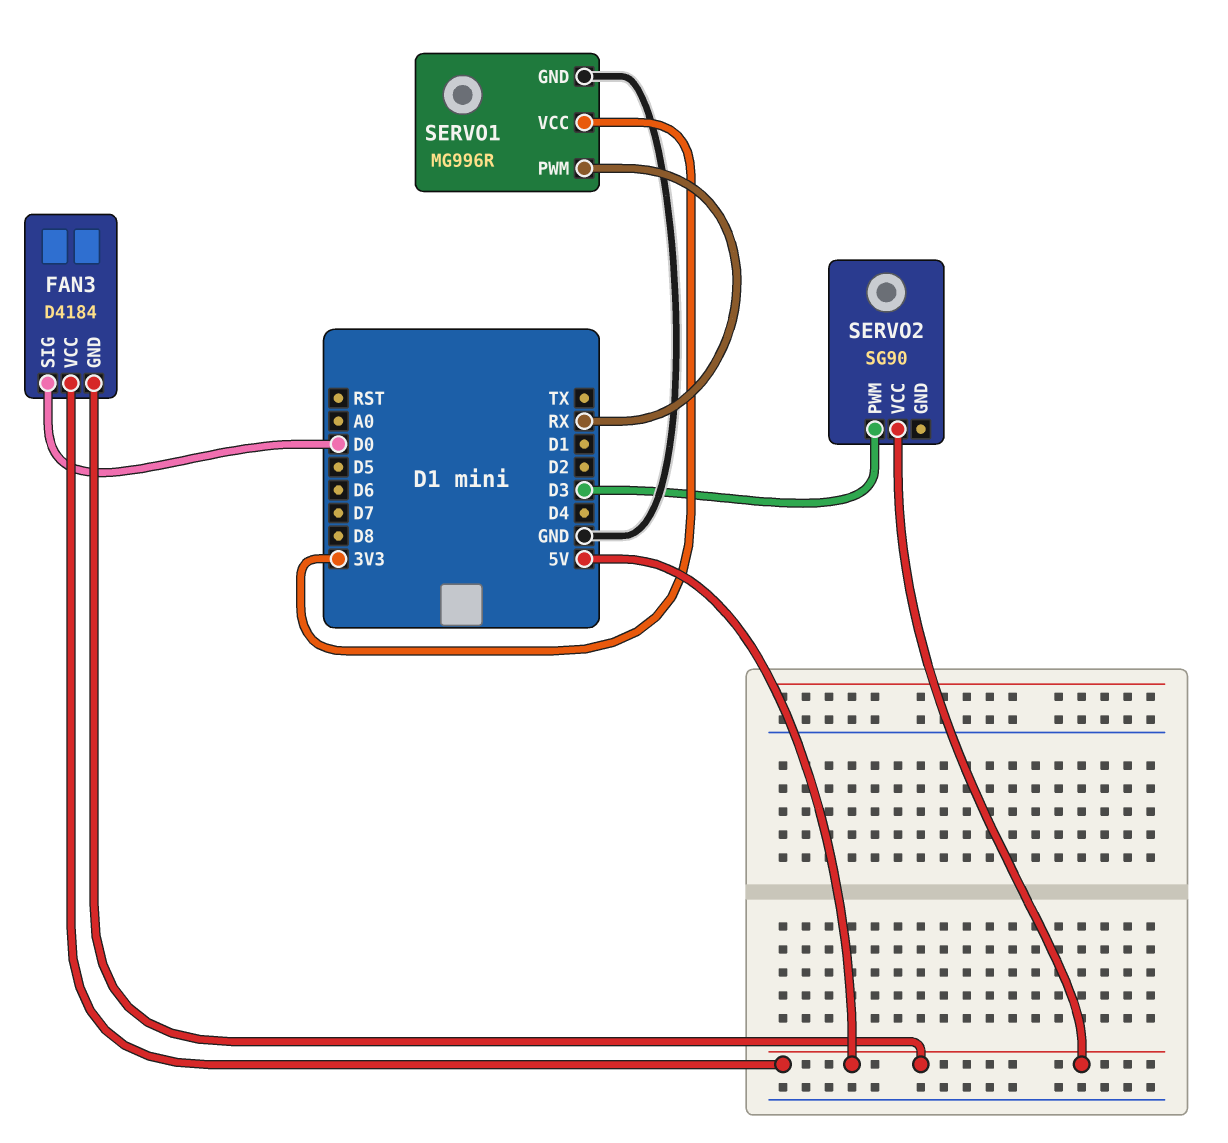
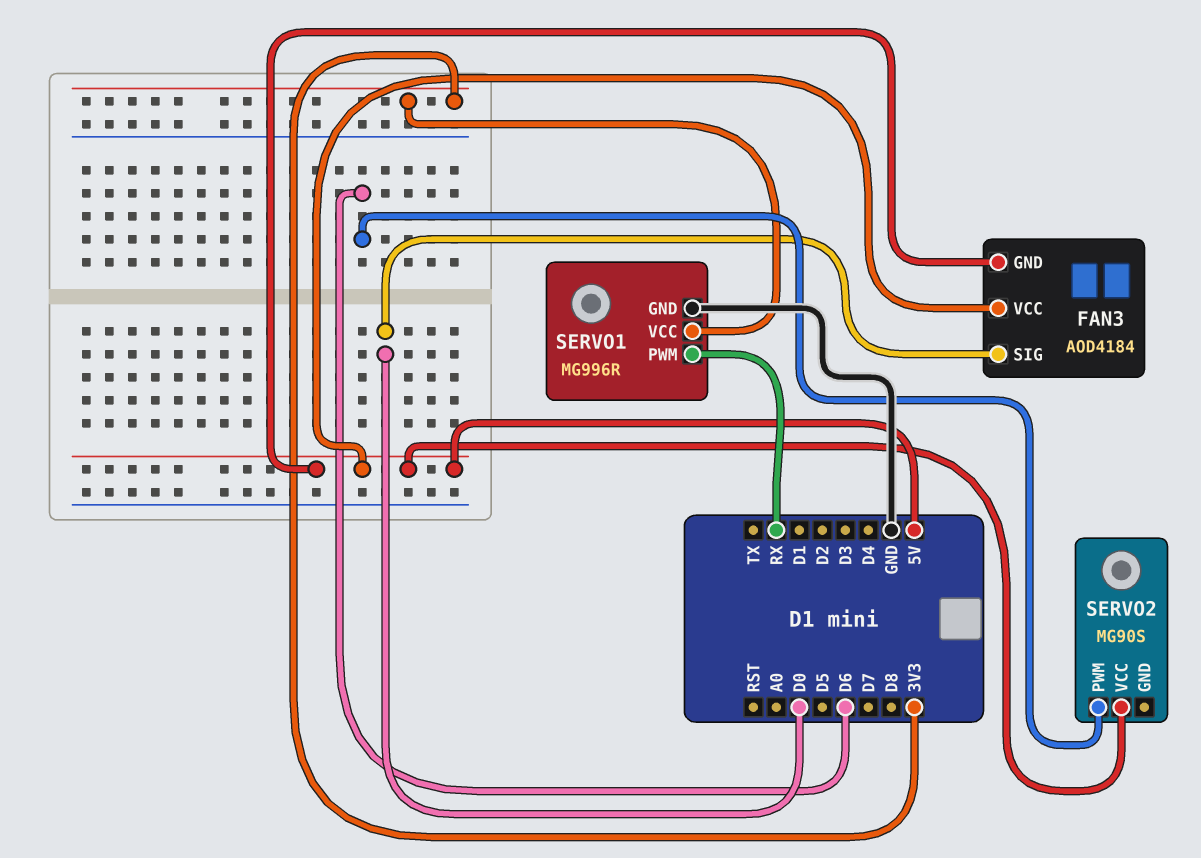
FAN3: D4184 -> AOD4184
SERVO2: SG90 -> MG90S
SERVO2 pin PWM: D3 -> D6

